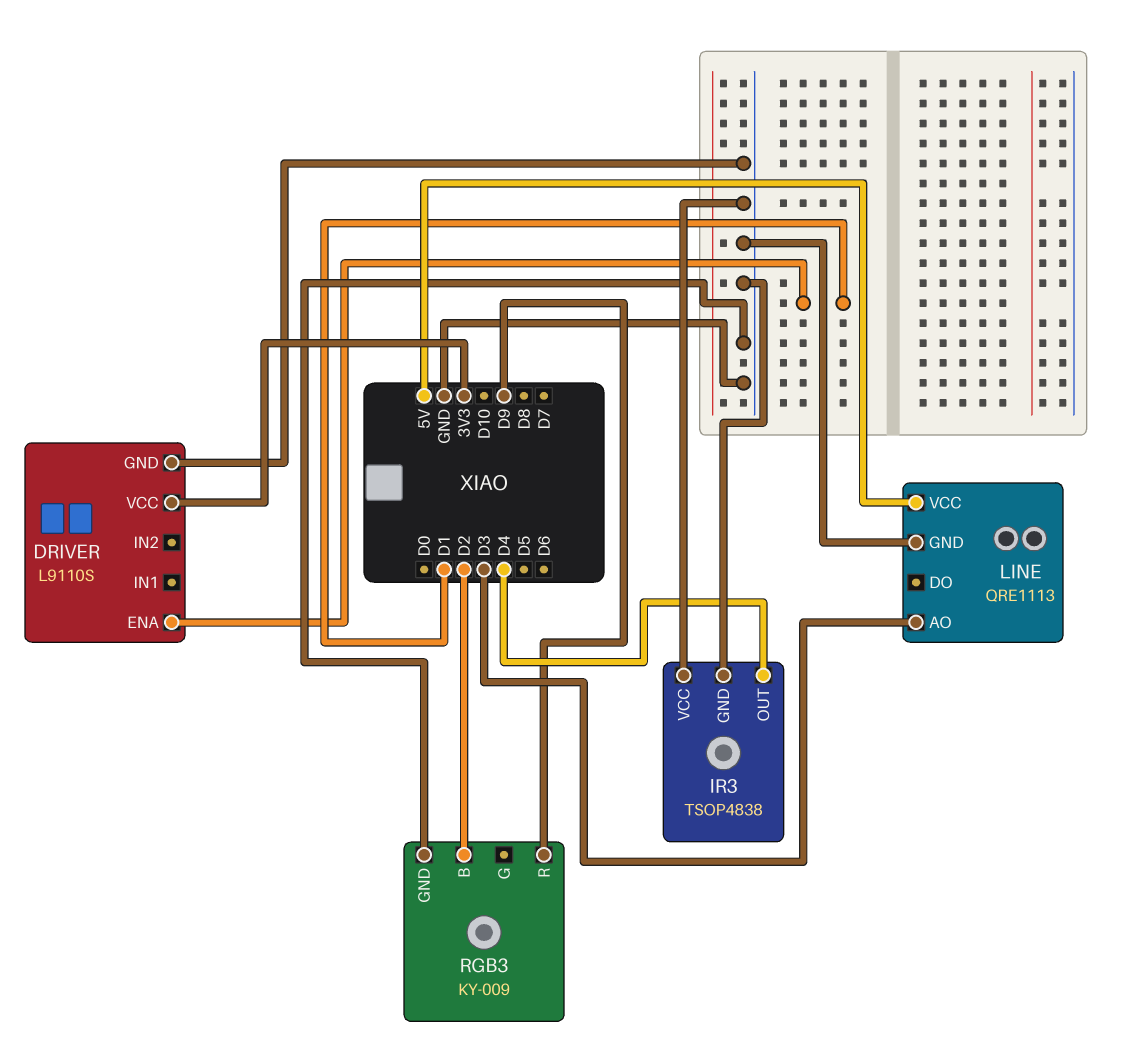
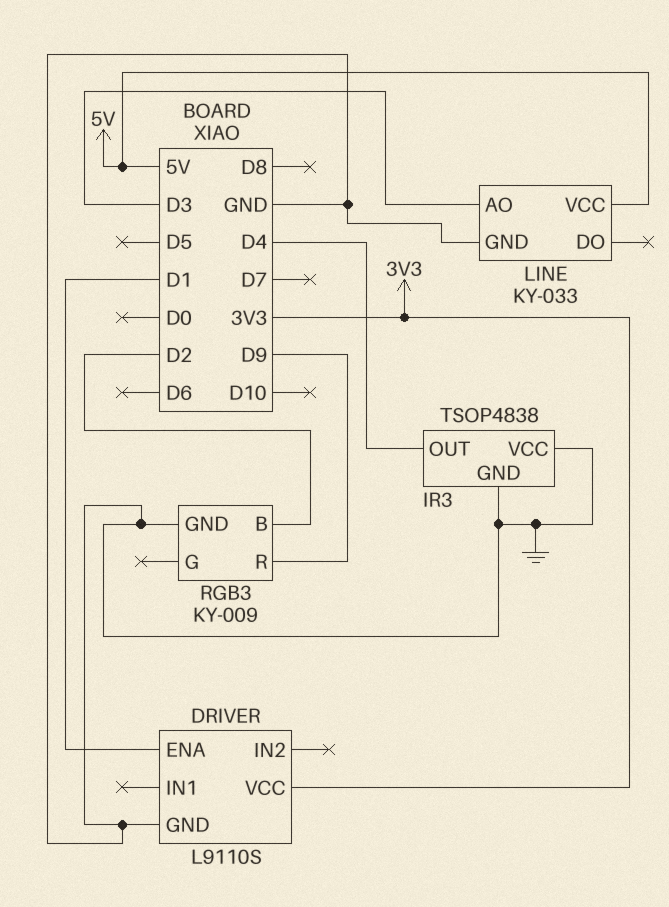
LINE: QRE1113 -> KY-033

